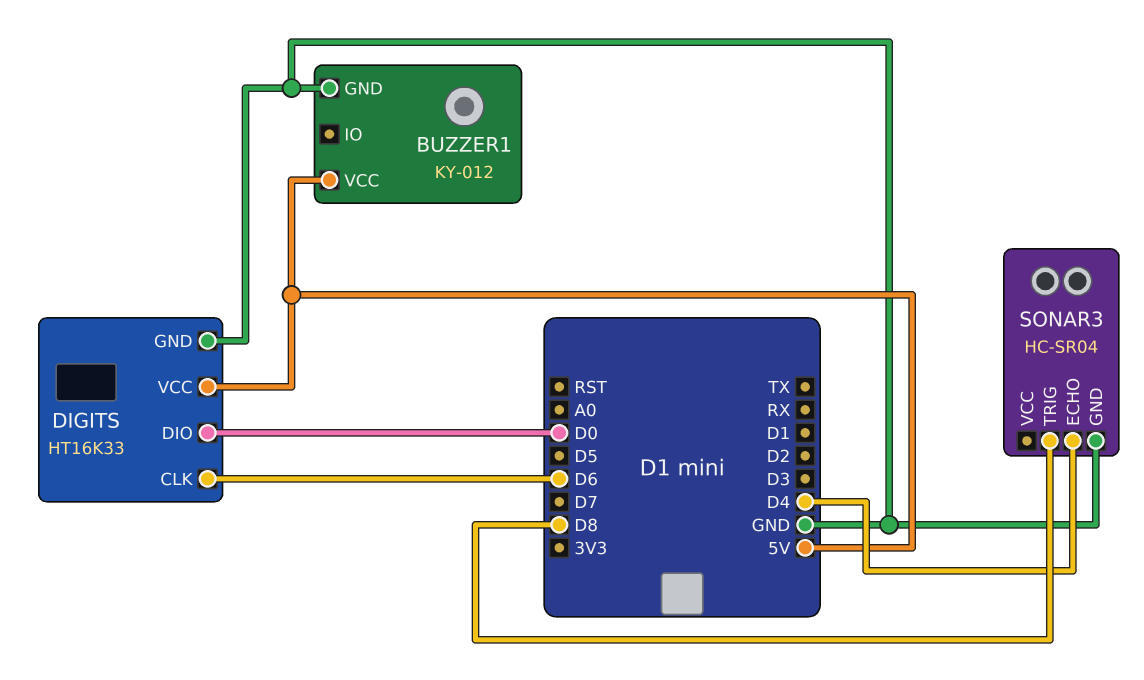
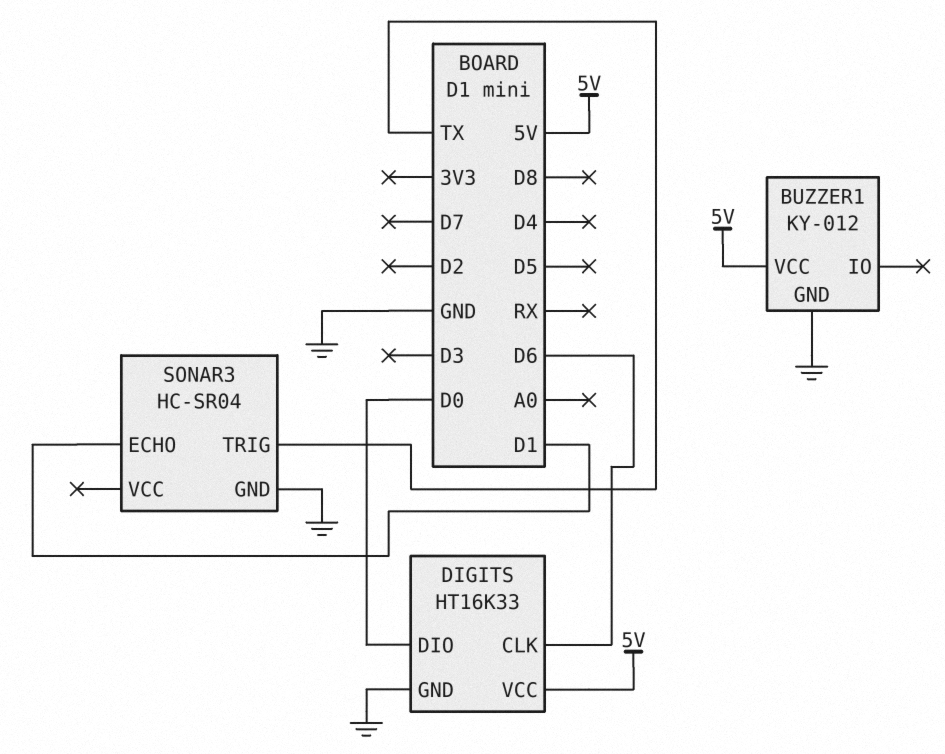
SONAR3 pin ECHO: D4 -> D1
SONAR3 pin TRIG: D8 -> TX

